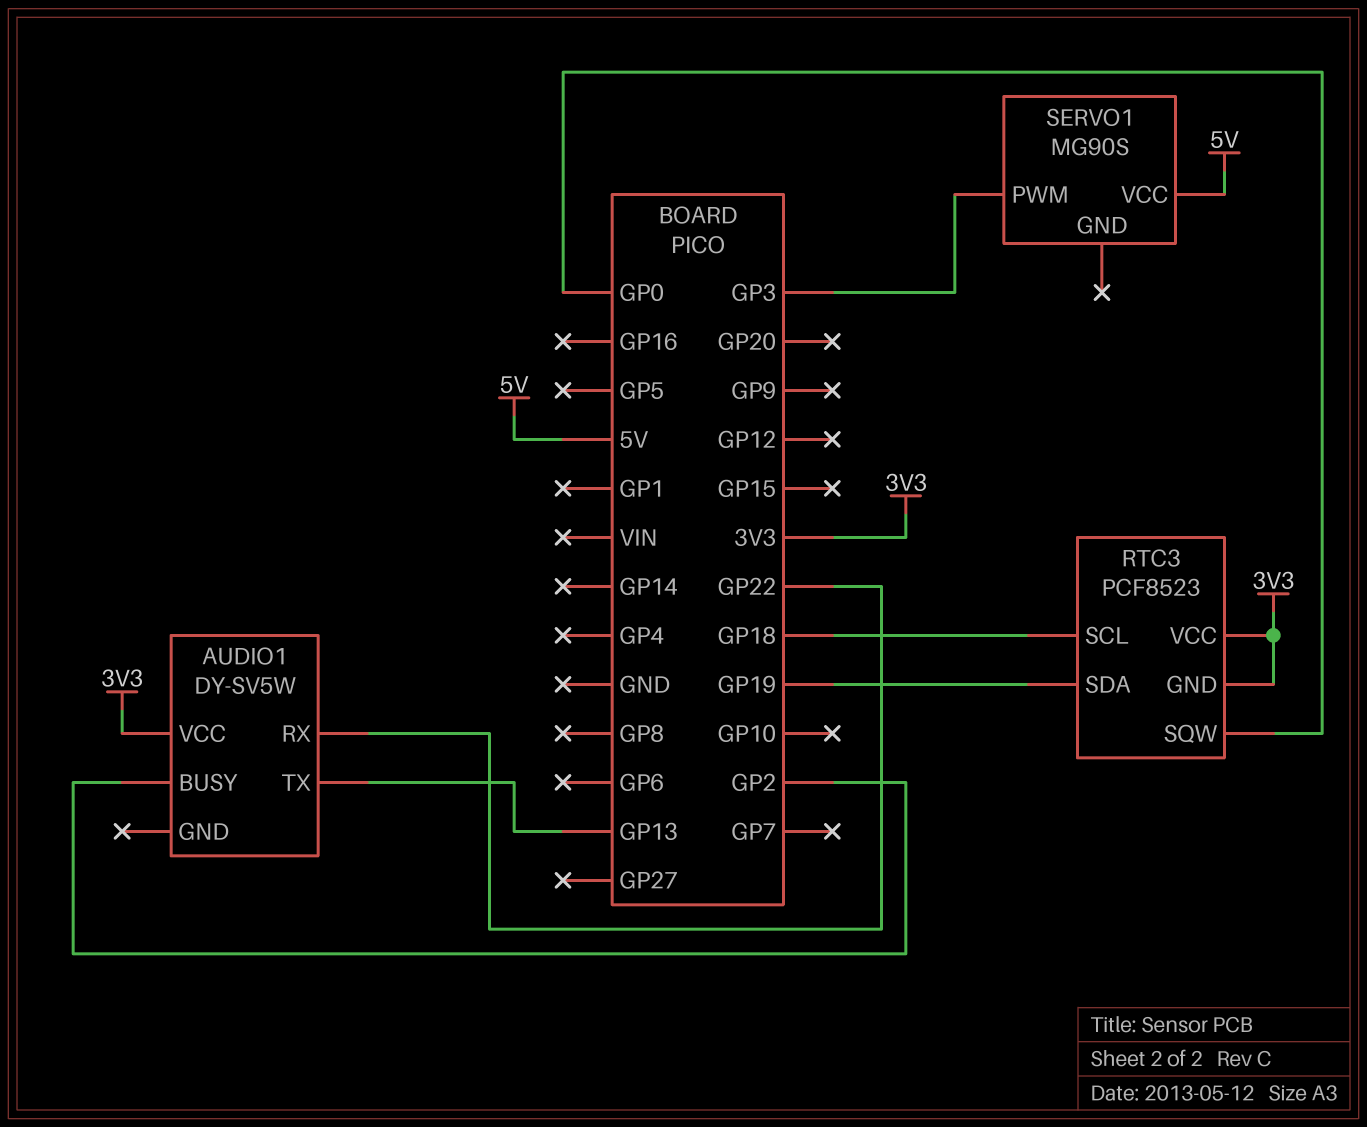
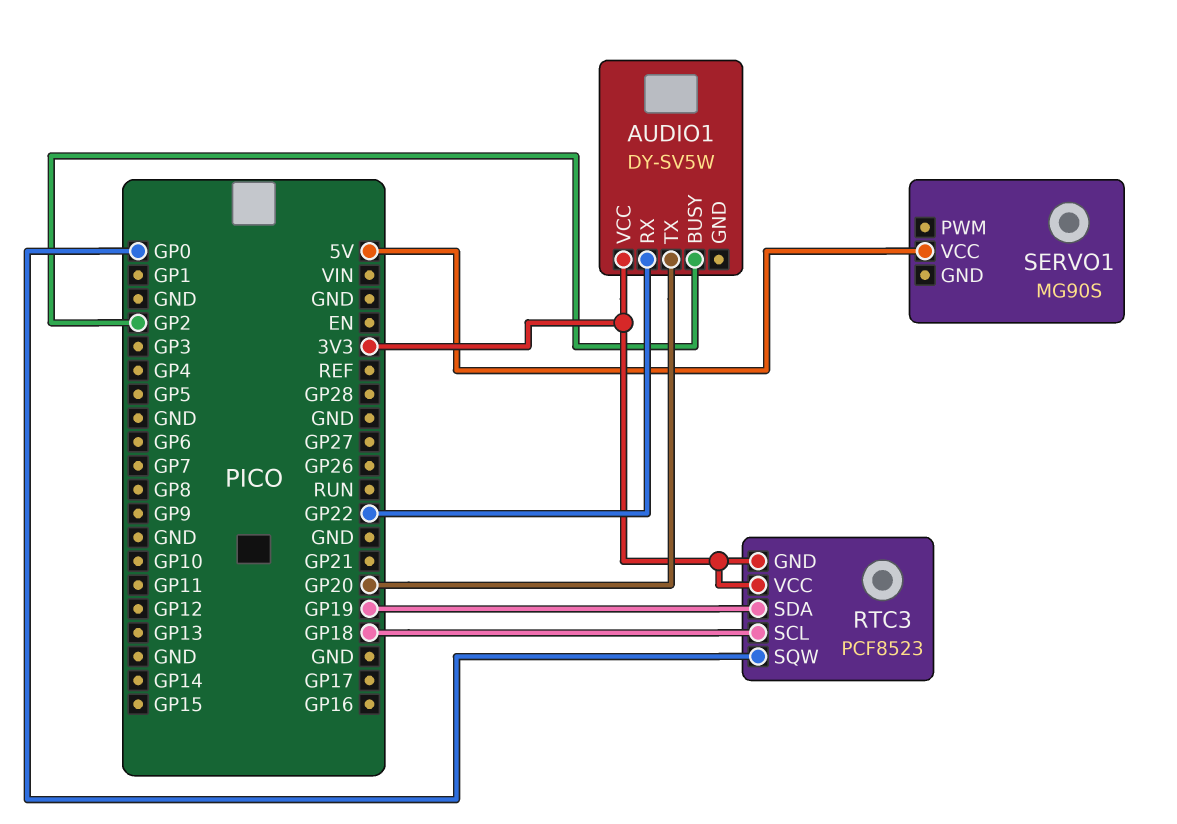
AUDIO1 pin TX: GP13 -> GP20
SERVO1 pin PWM: GP3 -> none

